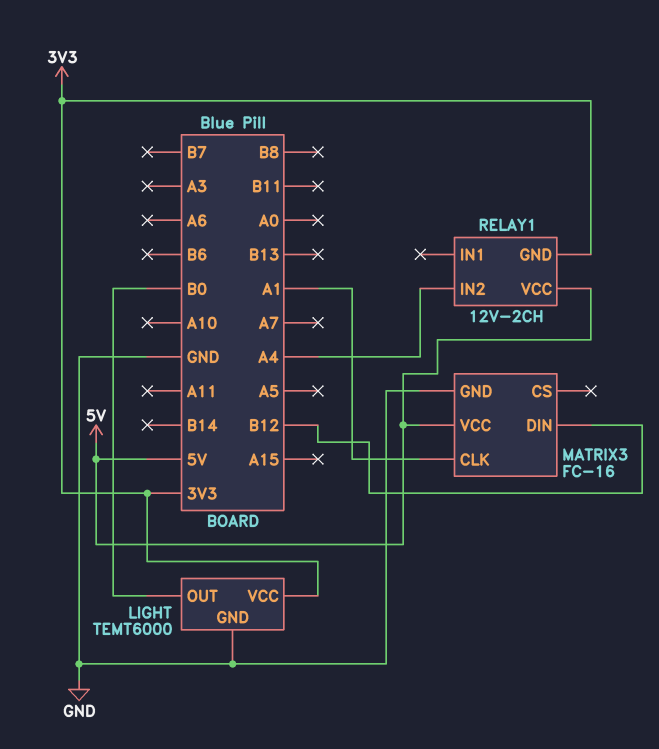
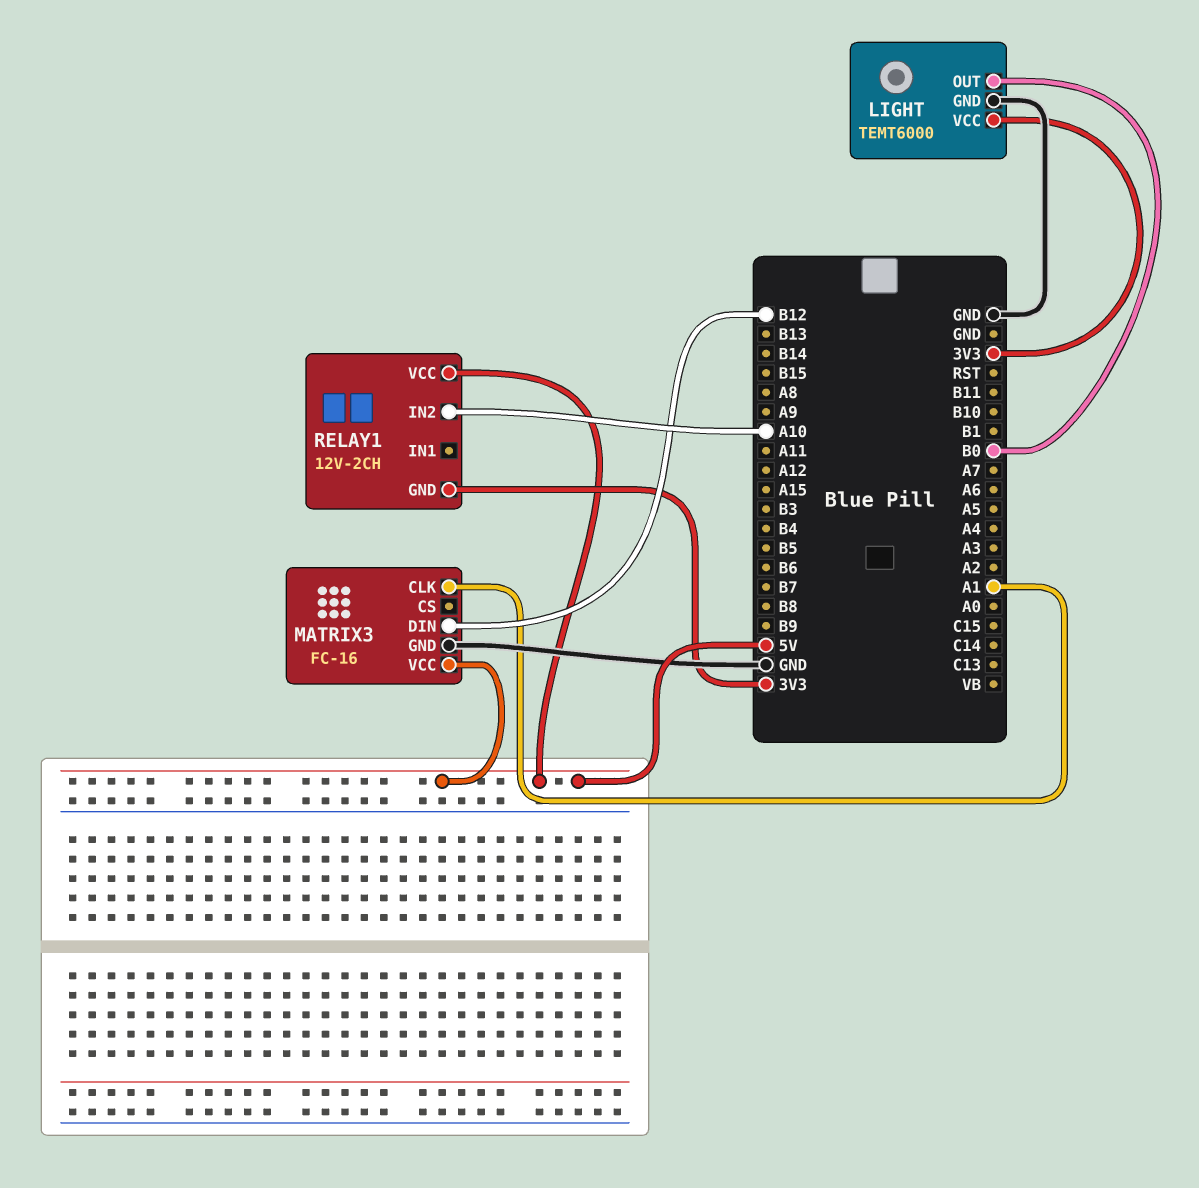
RELAY1 pin IN2: A4 -> A10

